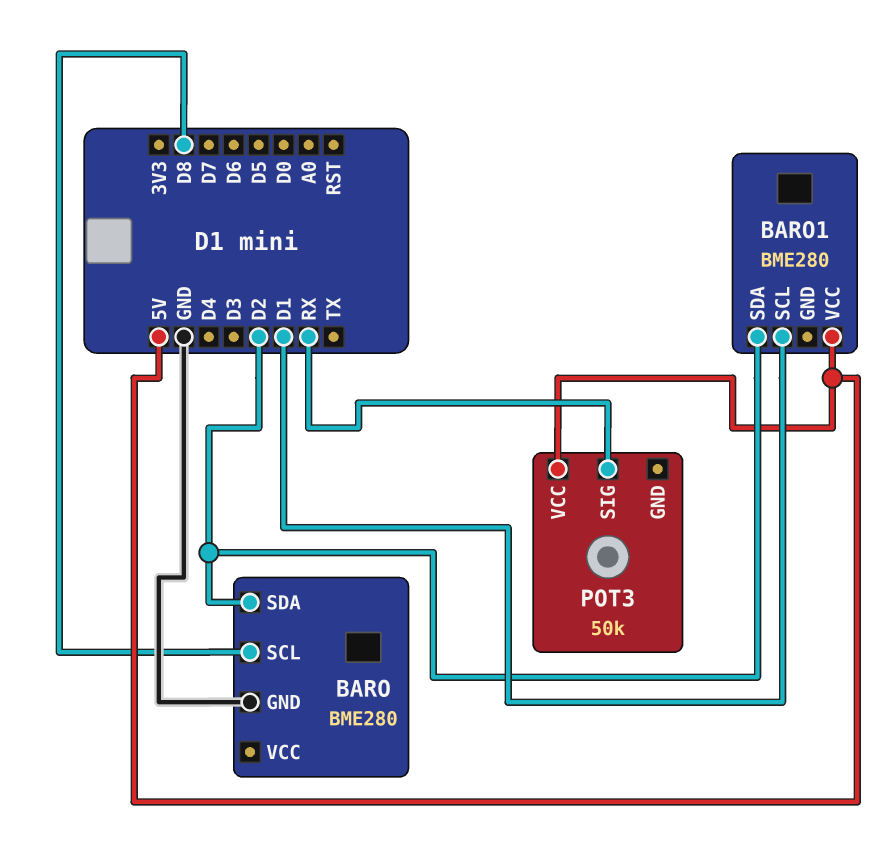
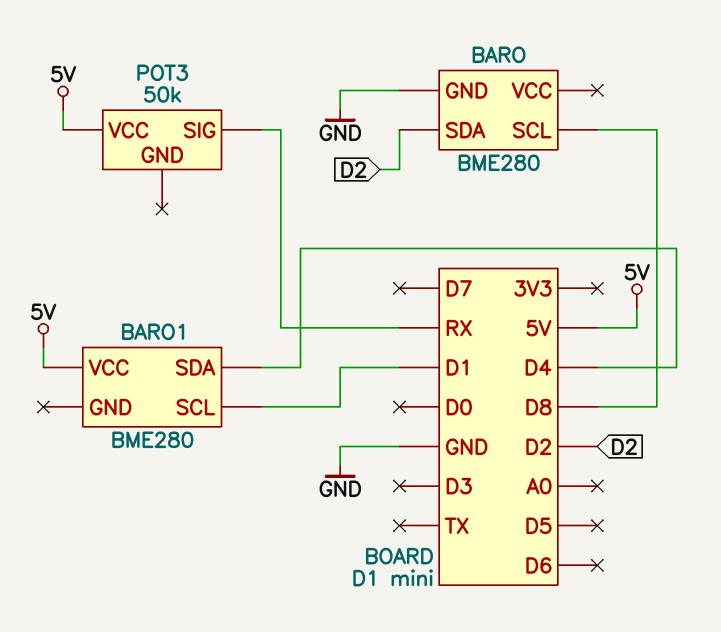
BARO1 pin SDA: D2 -> D4

